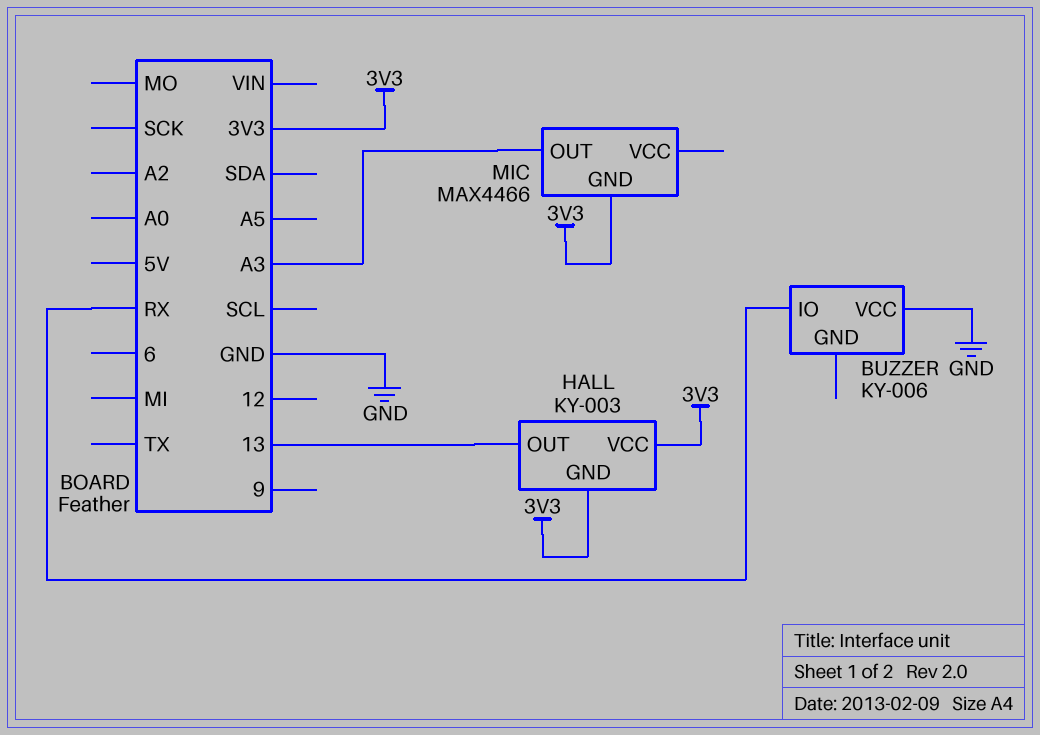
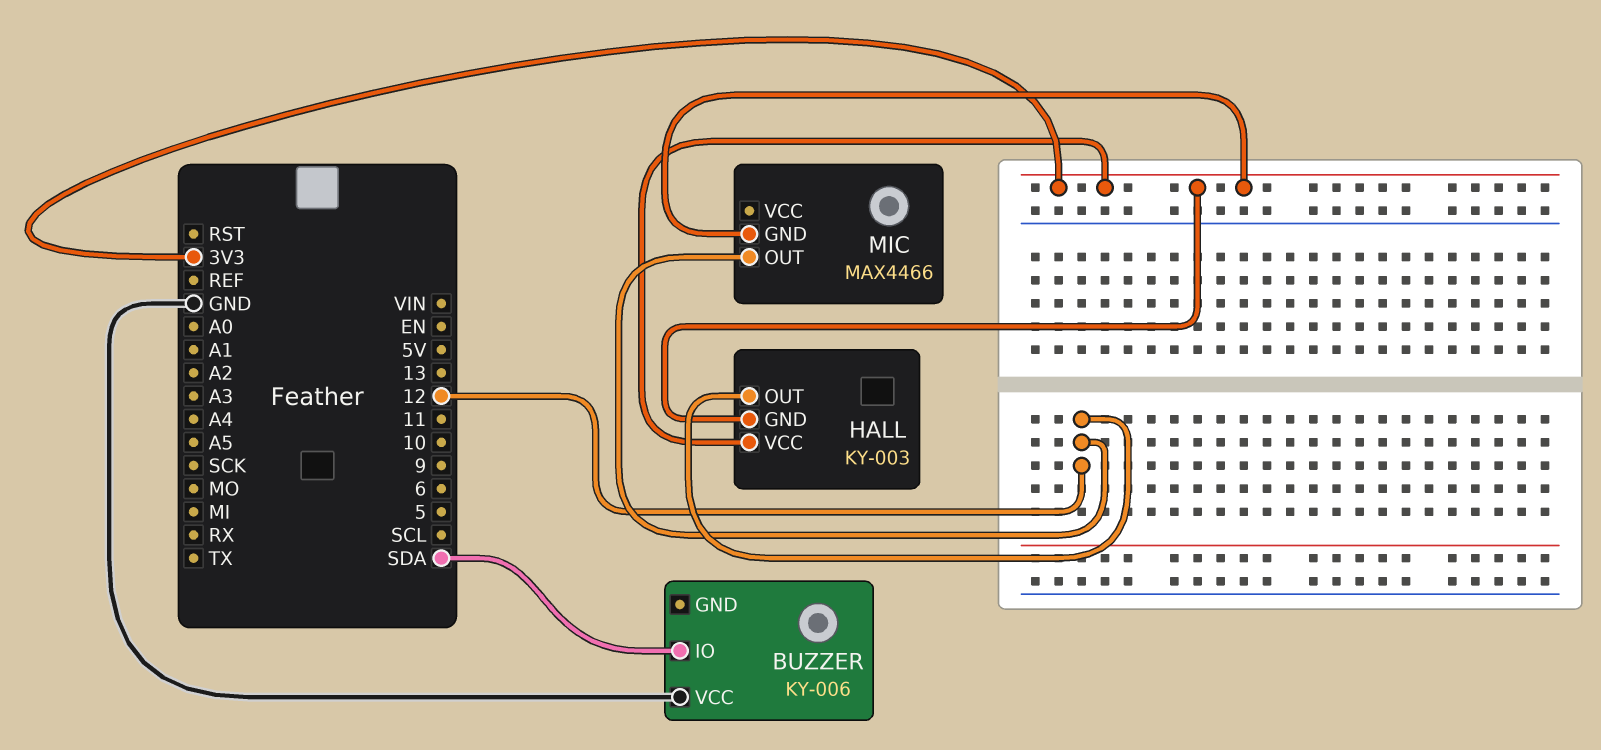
BUZZER pin IO: RX -> SDA
HALL pin OUT: 13 -> 12
MIC pin OUT: A3 -> 12

